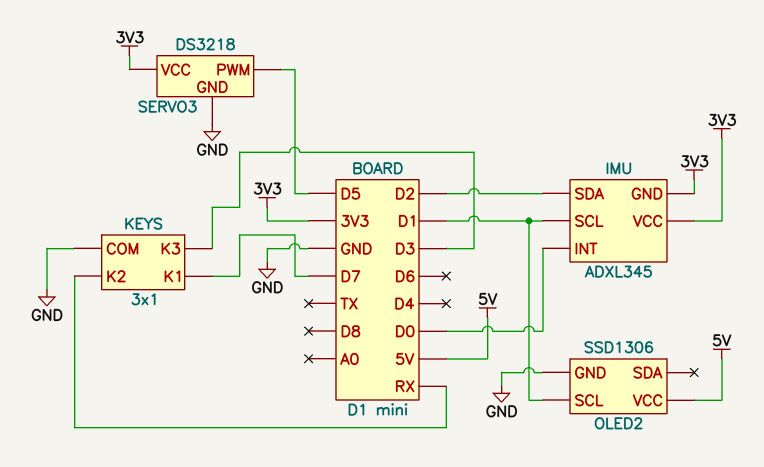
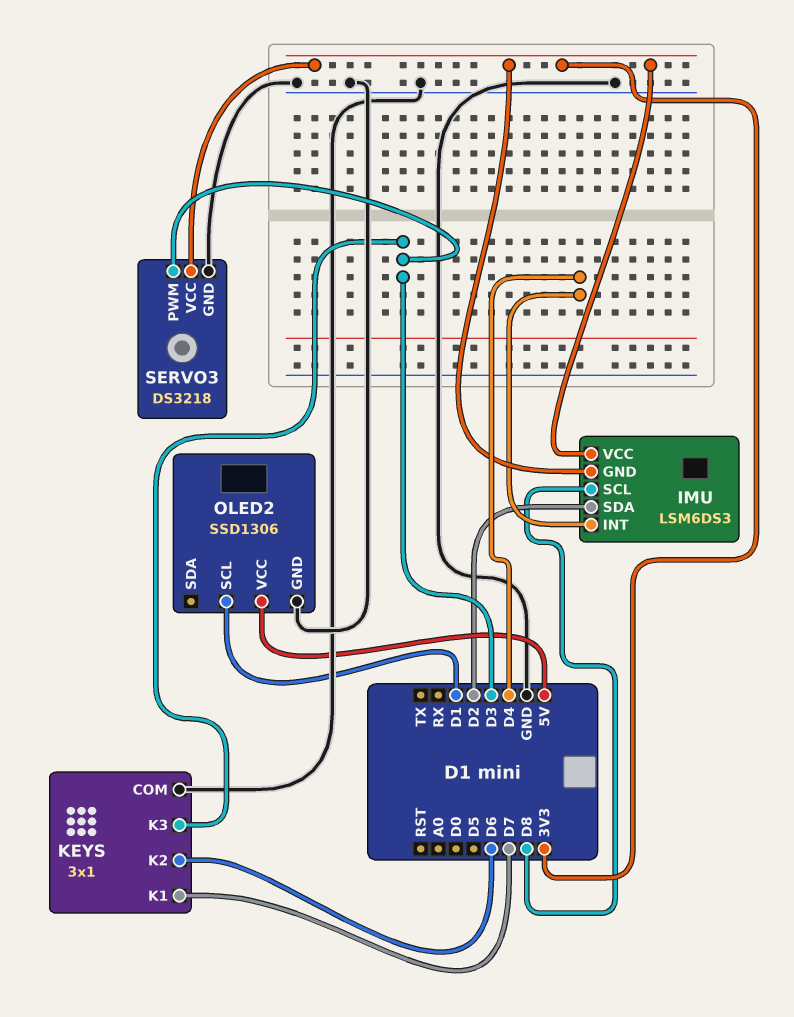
IMU: ADXL345 -> LSM6DS3
IMU pin INT: D0 -> D4
IMU pin SCL: D1 -> D8
KEYS pin K2: RX -> D6
SERVO3 pin PWM: D5 -> D3

